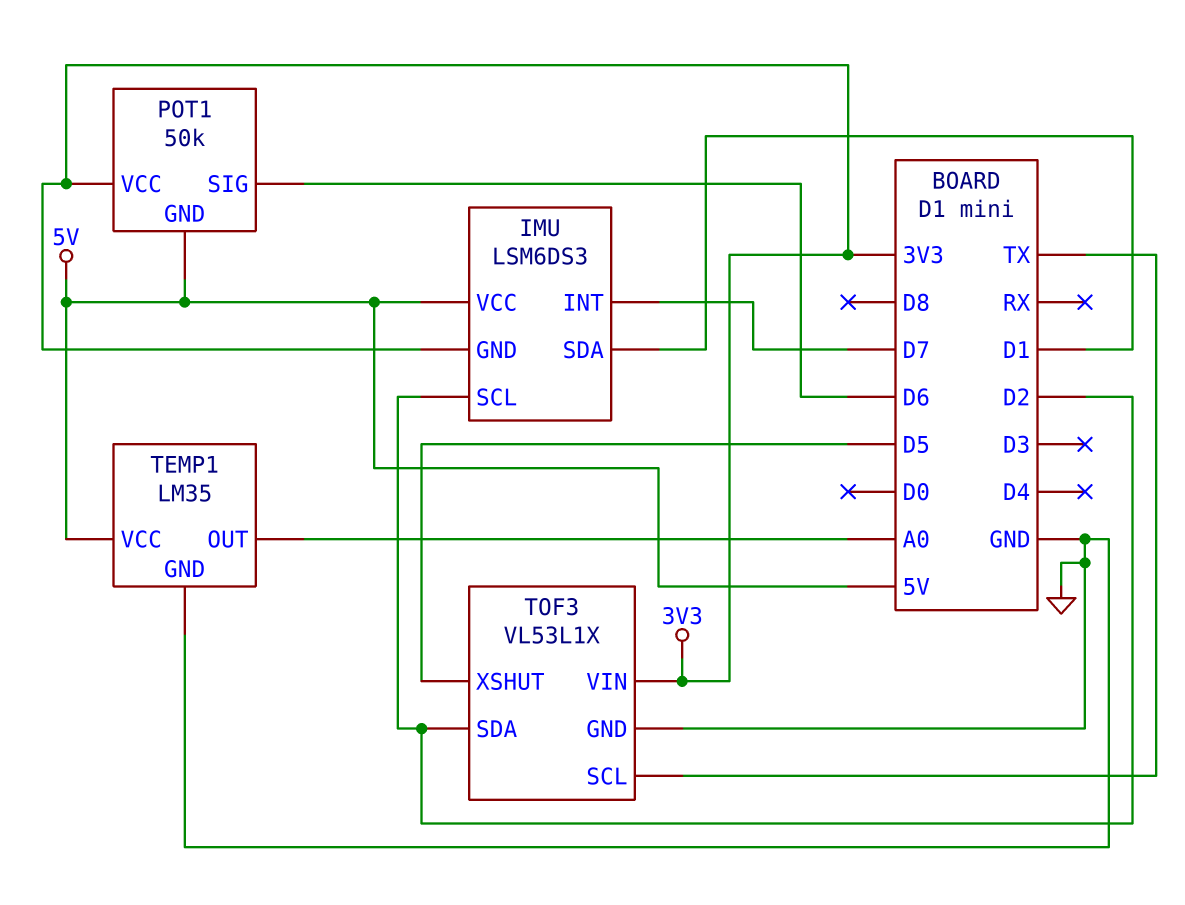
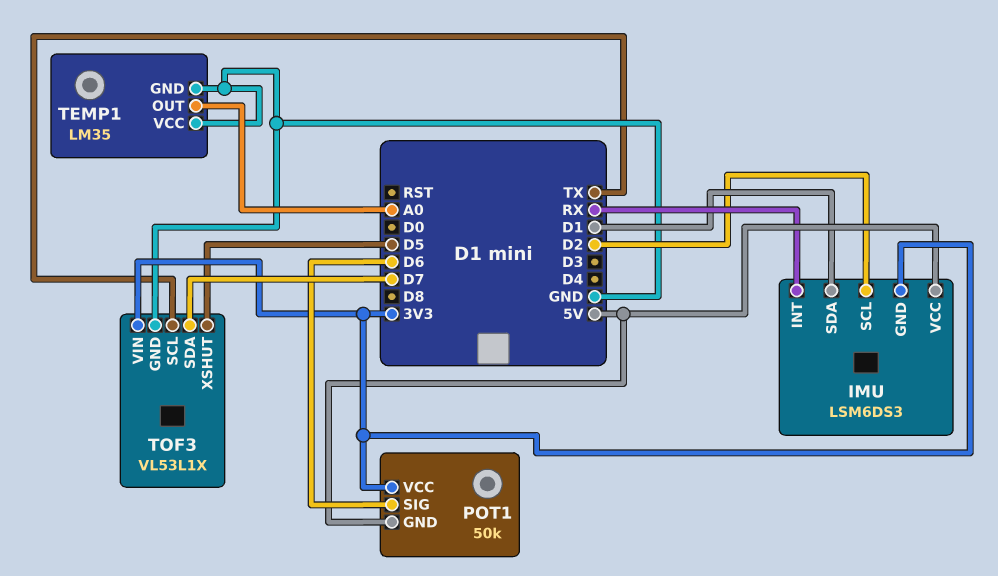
IMU pin INT: D7 -> RX
TEMP1 pin VCC: 5V -> GND
TOF3 pin SDA: D2 -> D7

